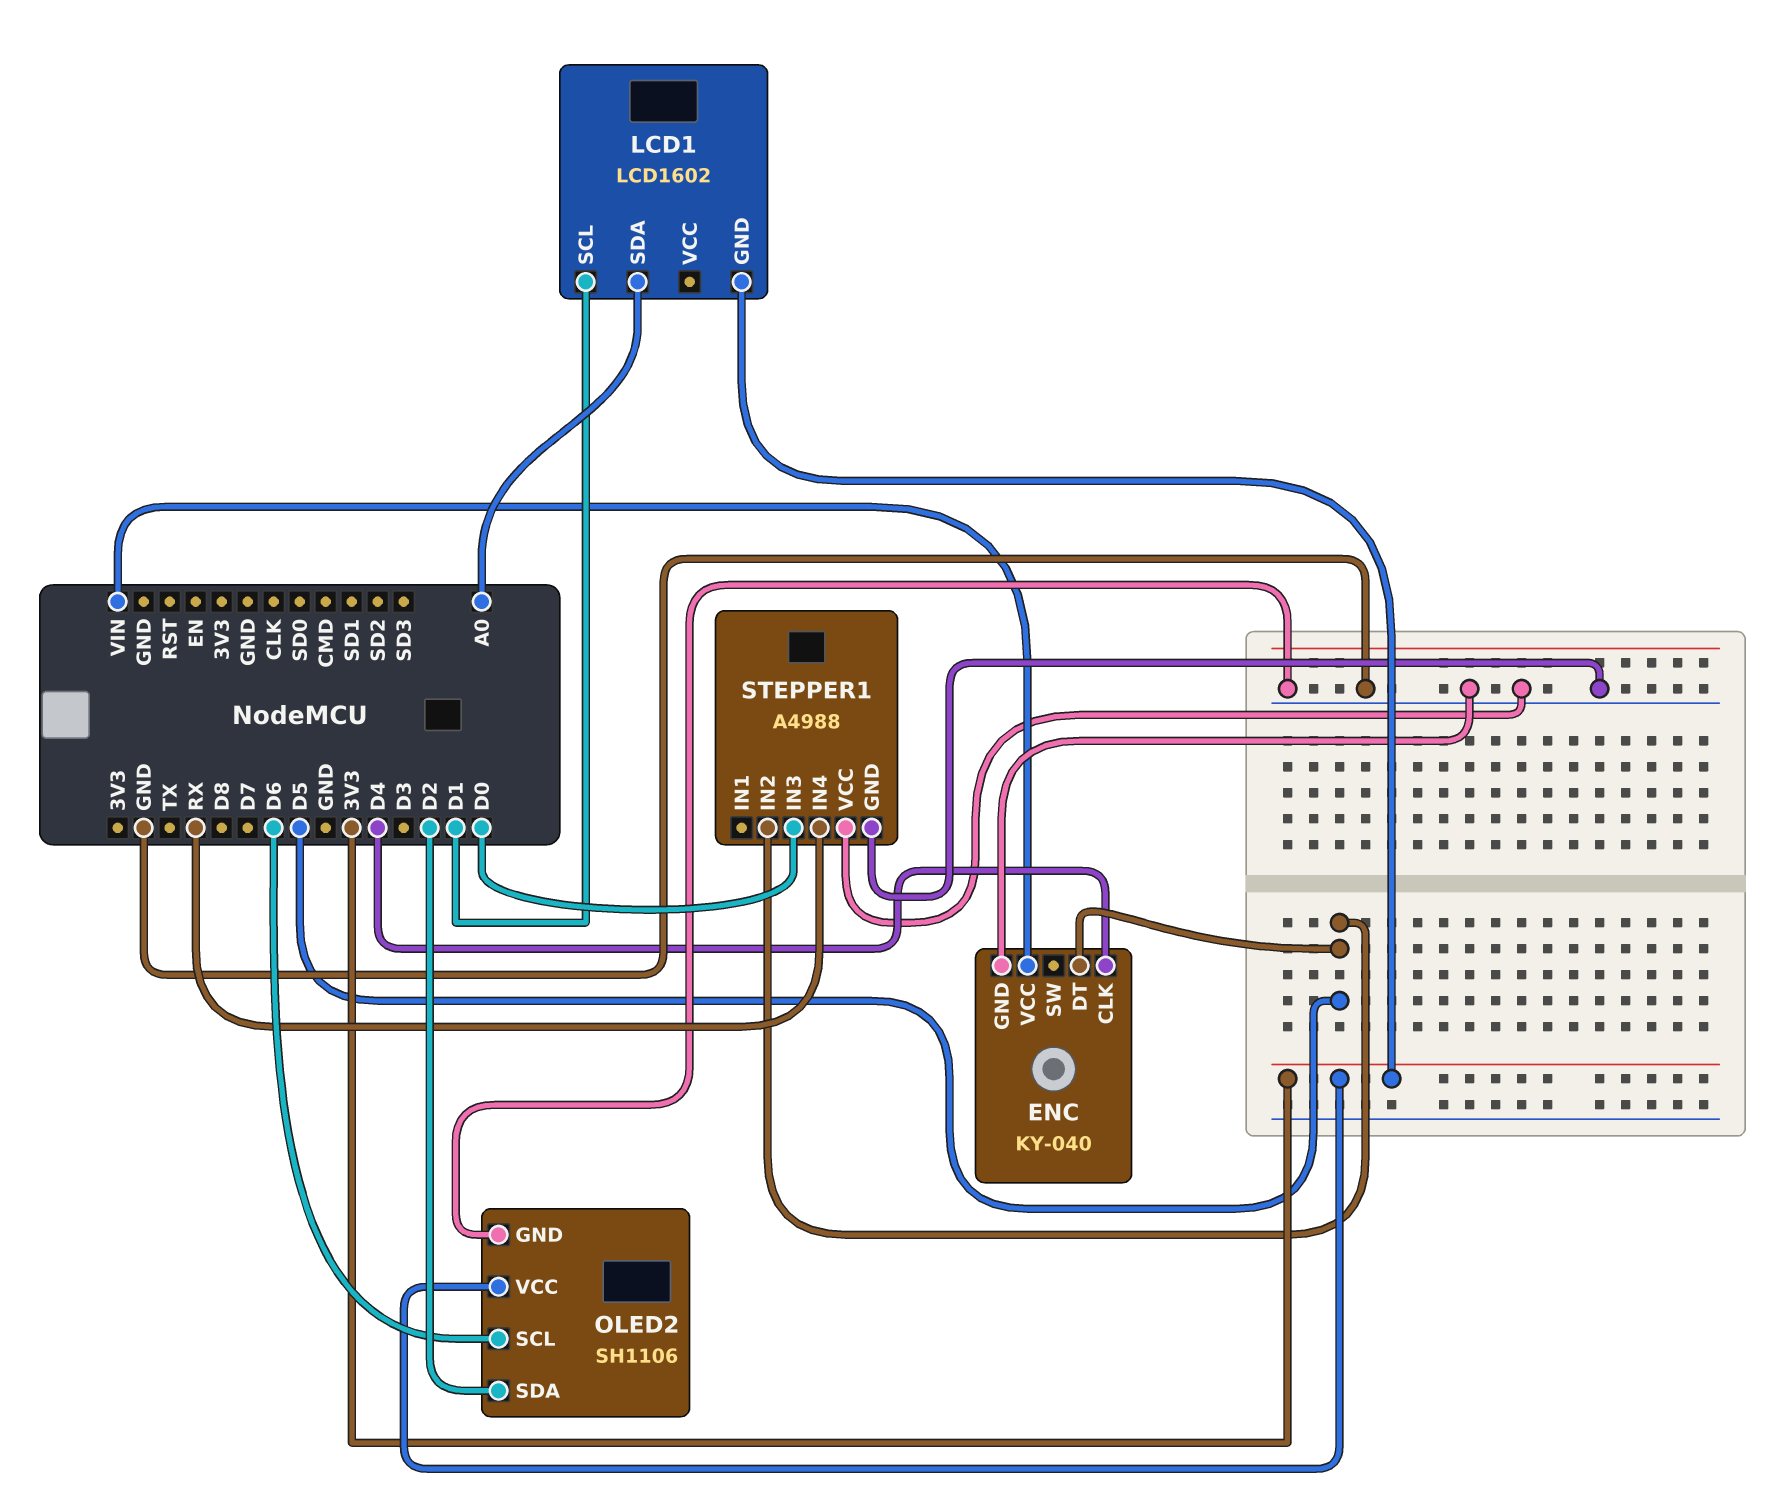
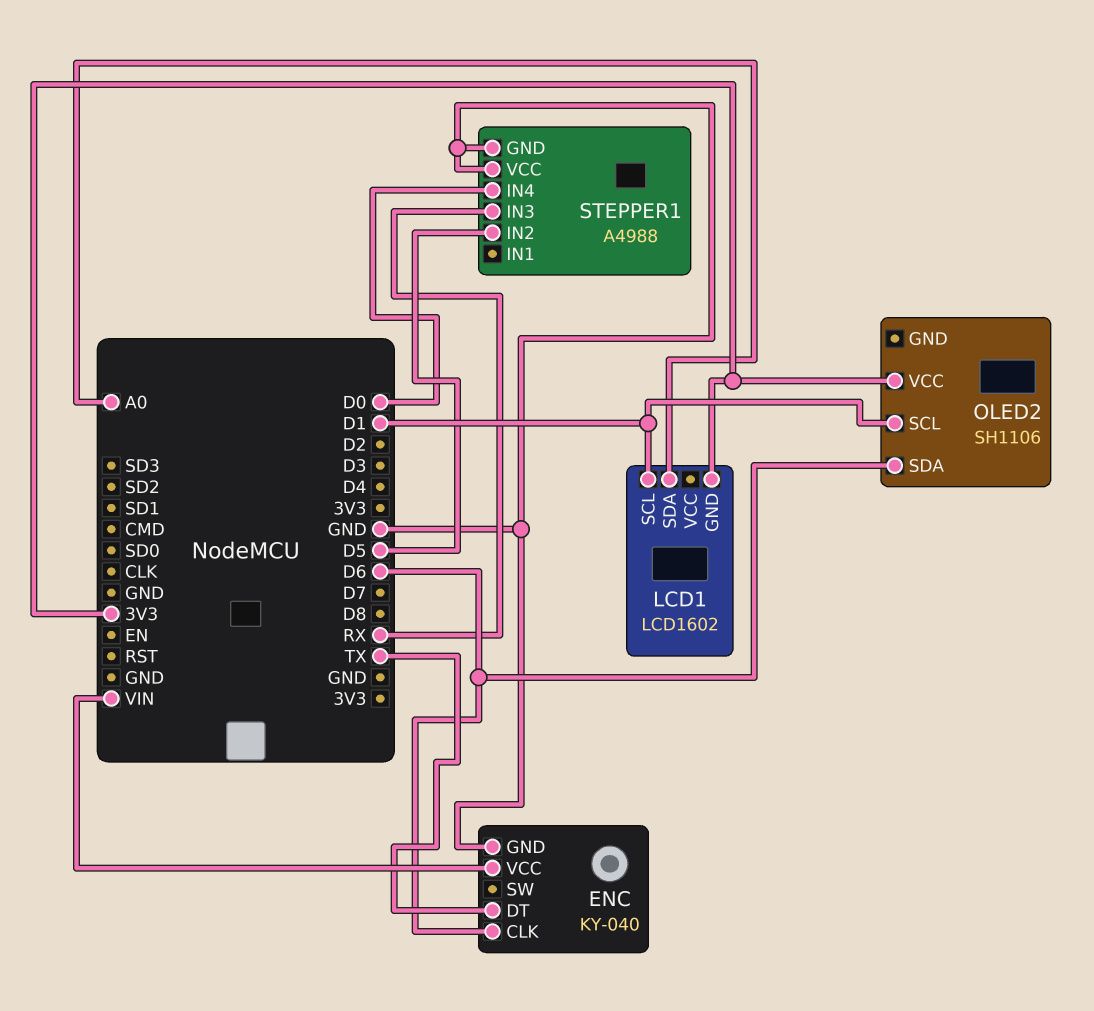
ENC pin CLK: D4 -> D6
ENC pin DT: D5 -> TX
OLED2 pin GND: GND -> none
OLED2 pin SCL: D6 -> D1
OLED2 pin SDA: D2 -> D6
STEPPER1 pin IN3: D0 -> RX
STEPPER1 pin IN4: RX -> D0

